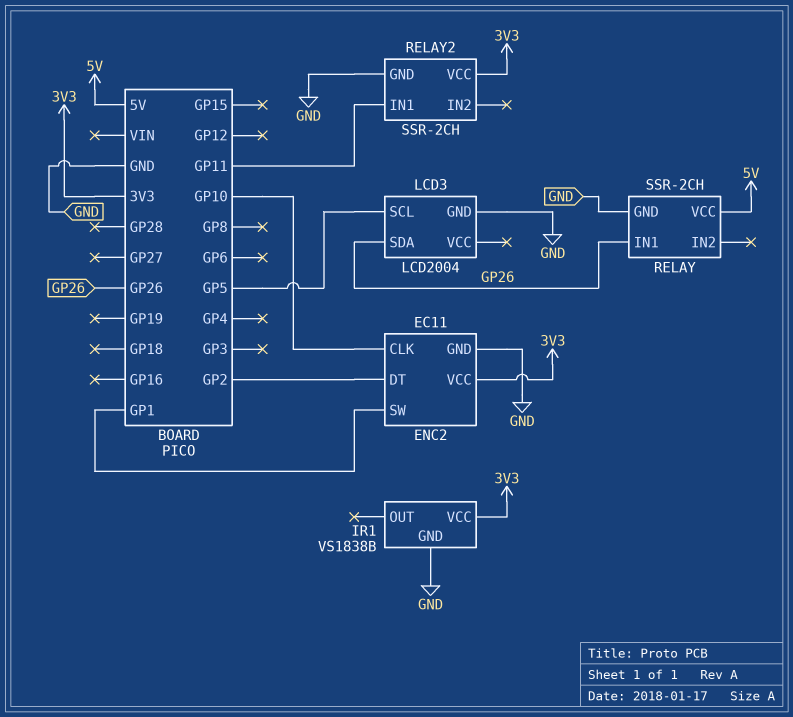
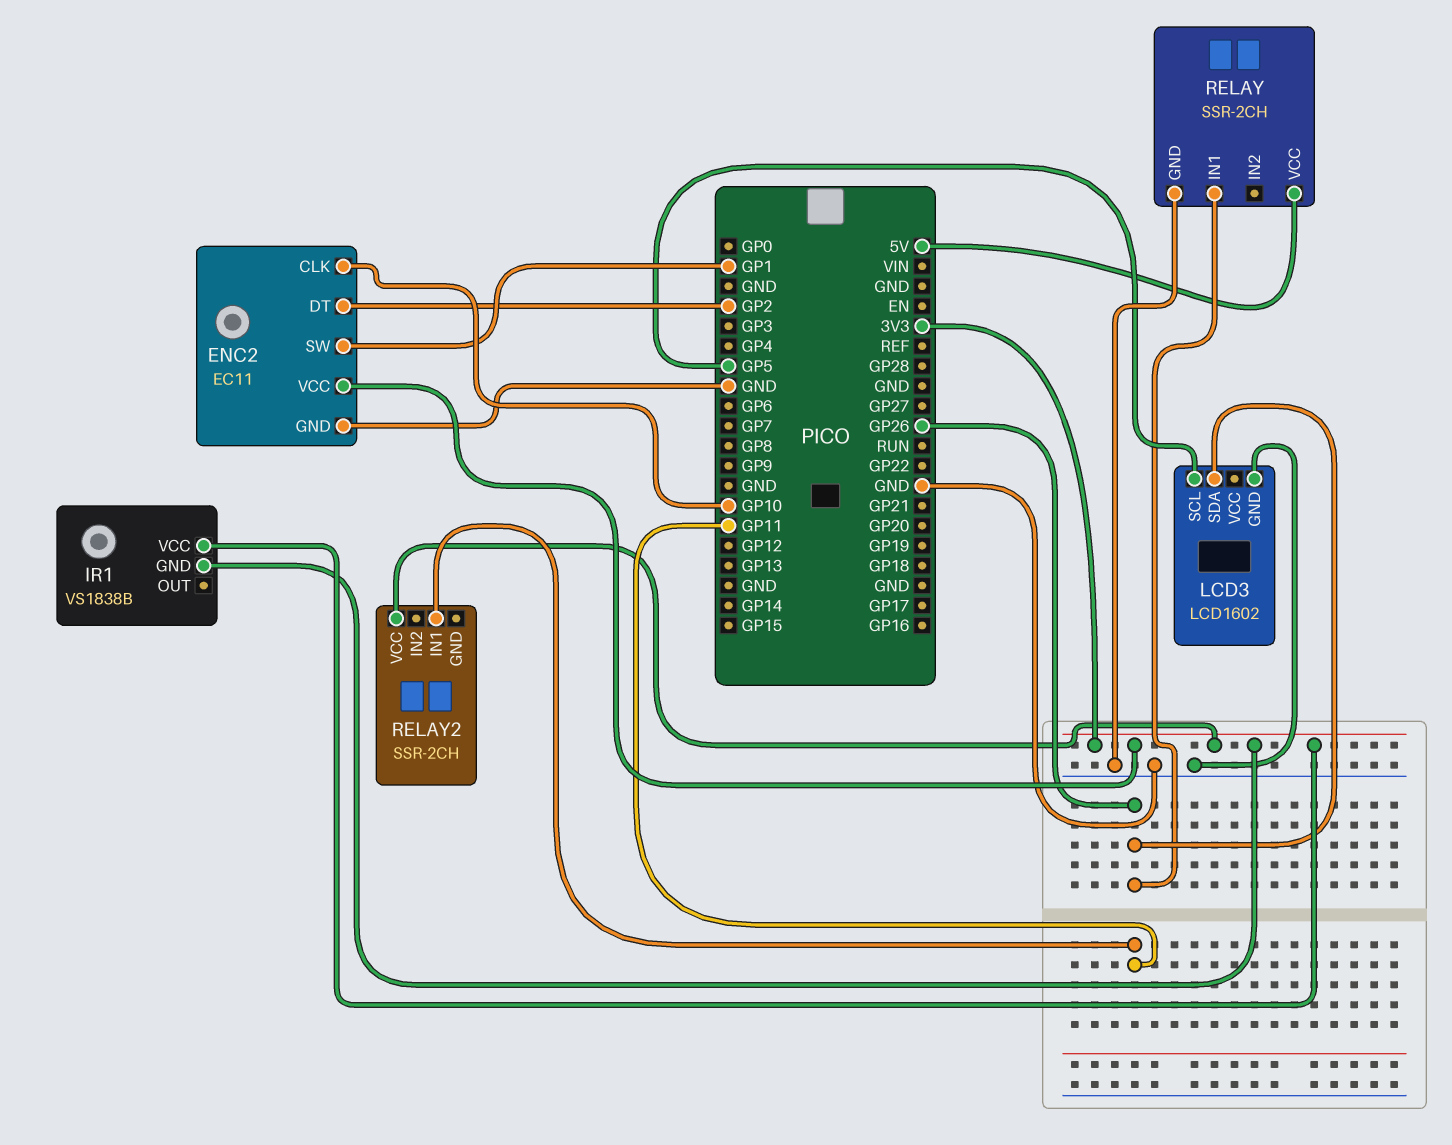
IR1 pin GND: GND -> 3V3
LCD3: LCD2004 -> LCD1602
RELAY2 pin GND: GND -> none

